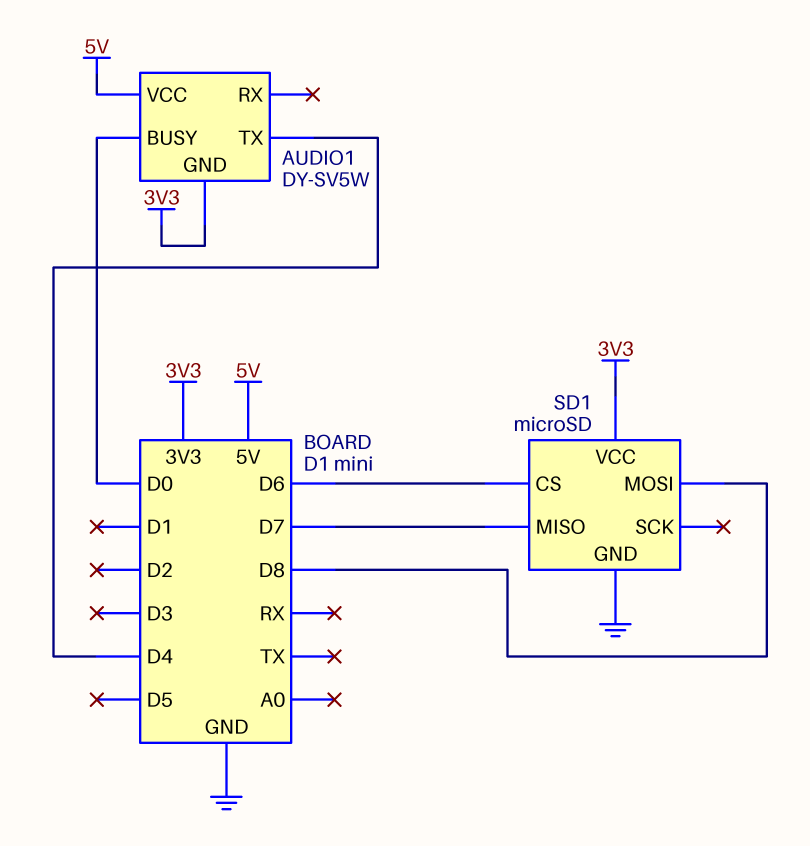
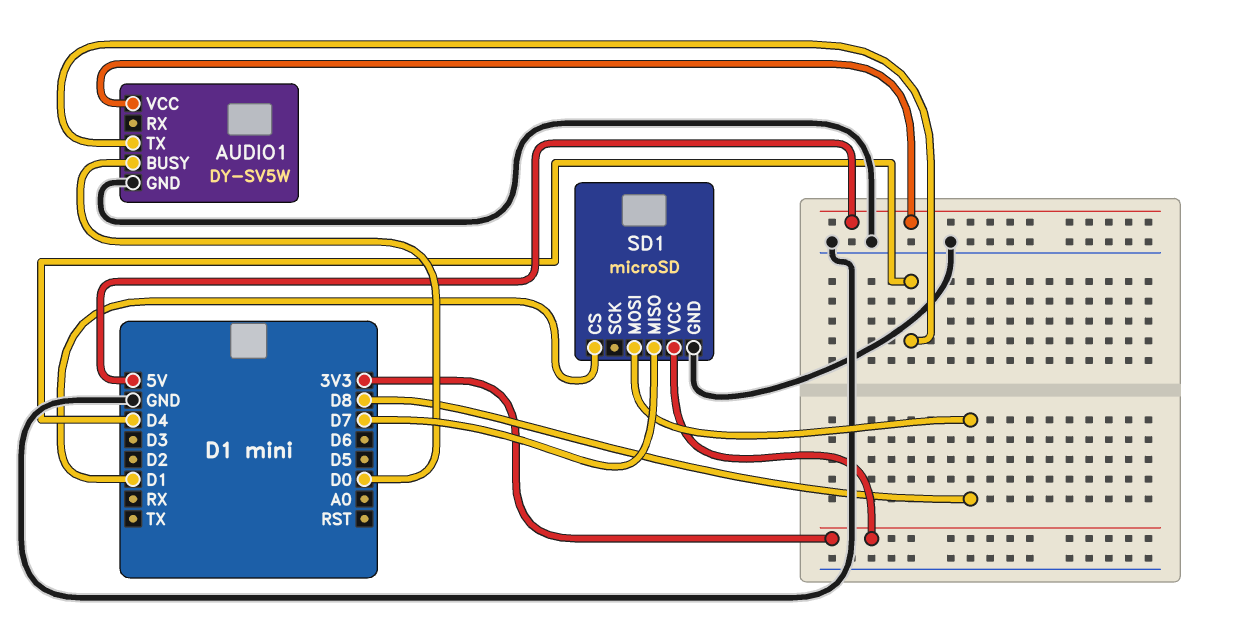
AUDIO1 pin GND: 3V3 -> GND
SD1 pin CS: D6 -> D1

